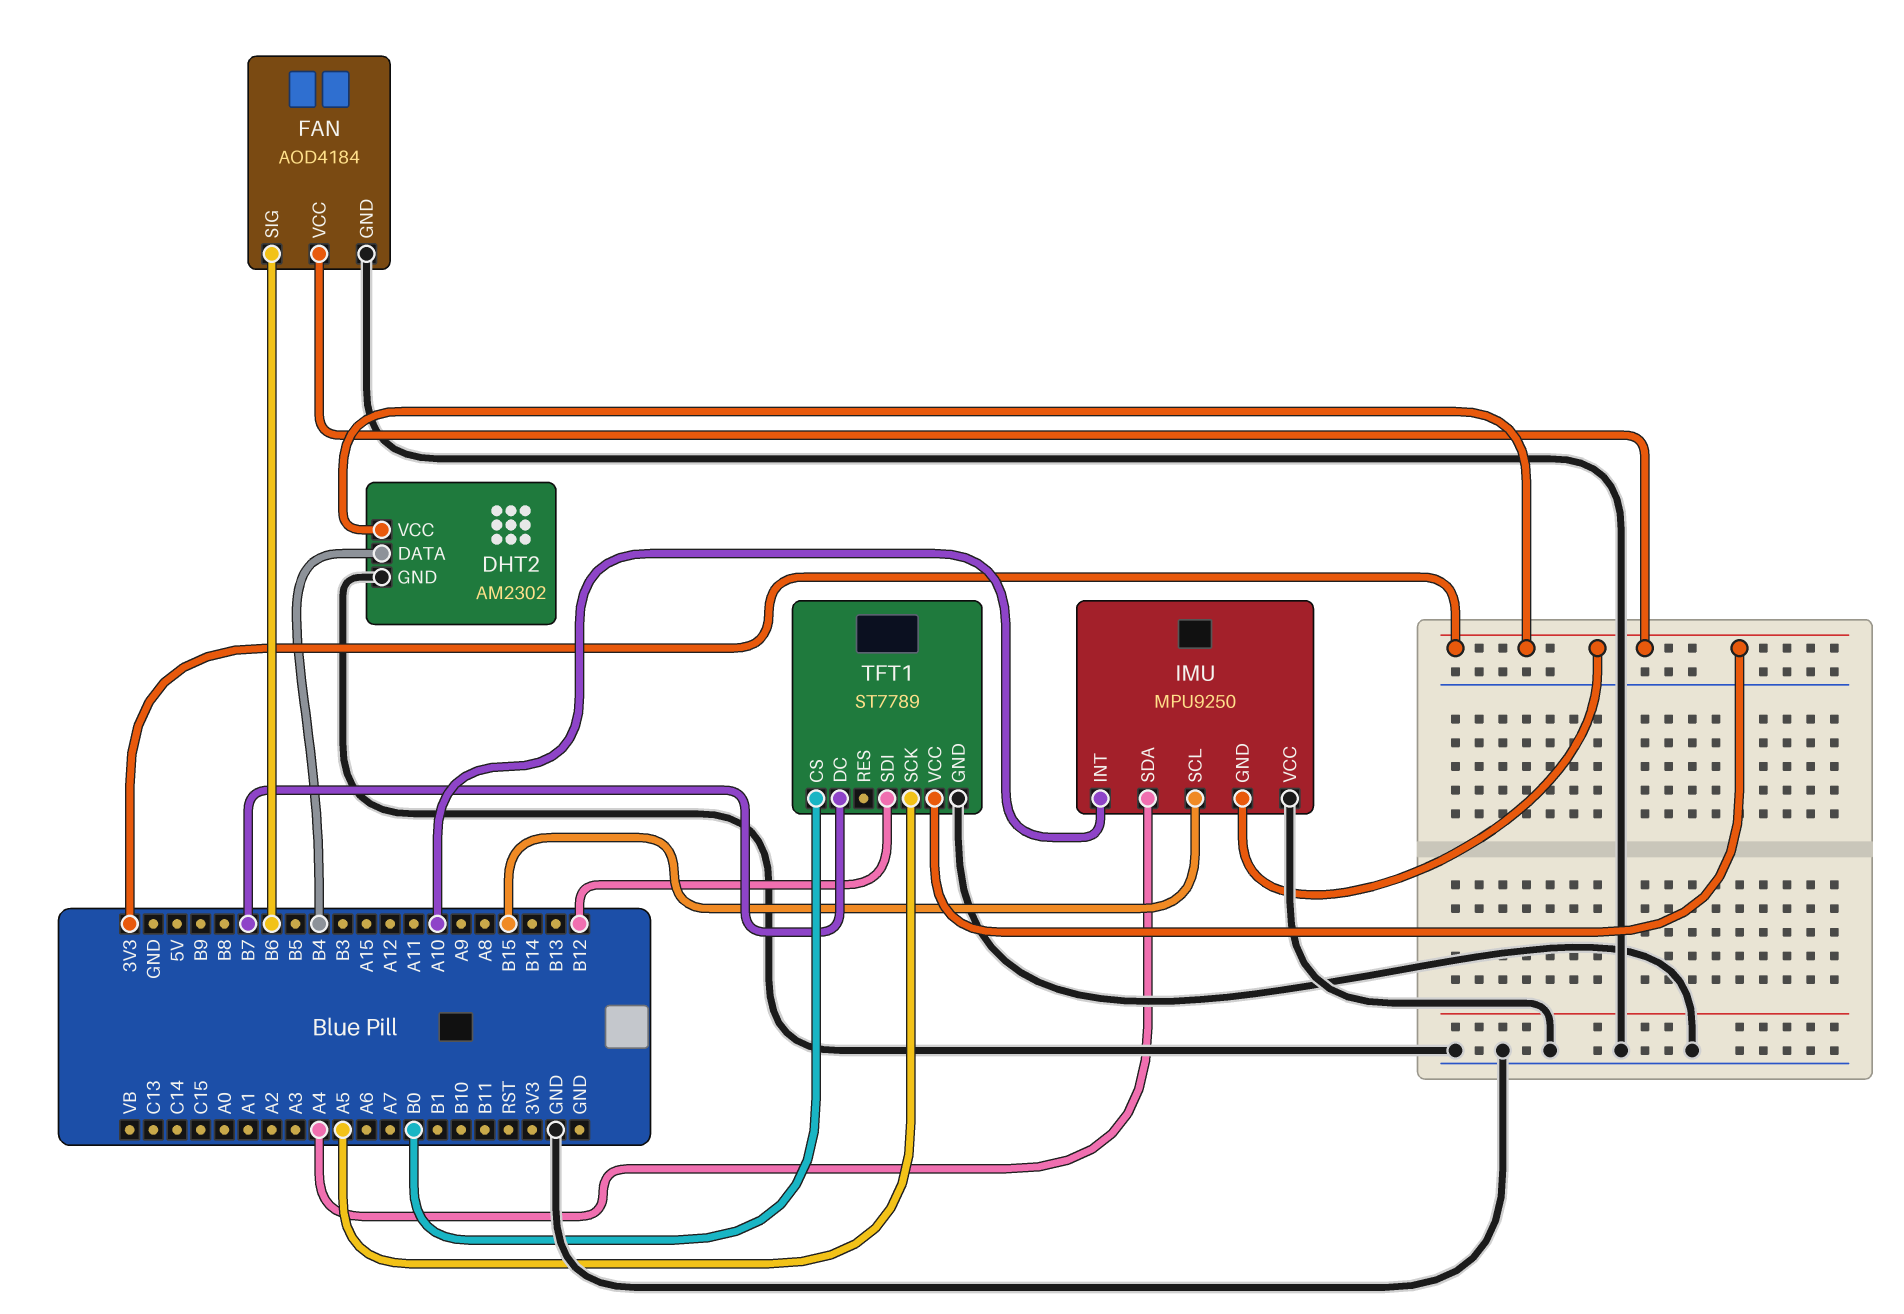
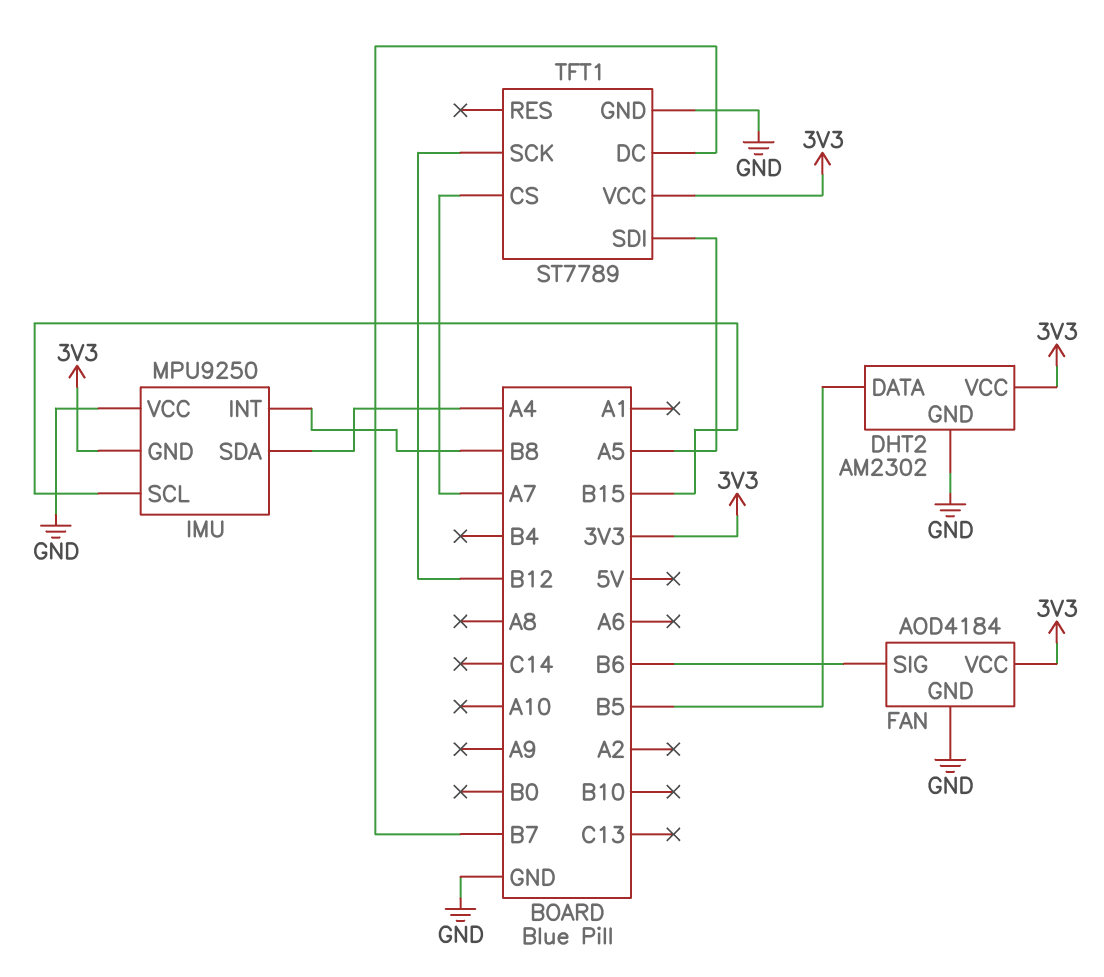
DHT2 pin DATA: B4 -> B5
IMU pin INT: A10 -> B8
TFT1 pin CS: B0 -> A7
TFT1 pin SCK: A5 -> B12
TFT1 pin SDI: B12 -> A5

